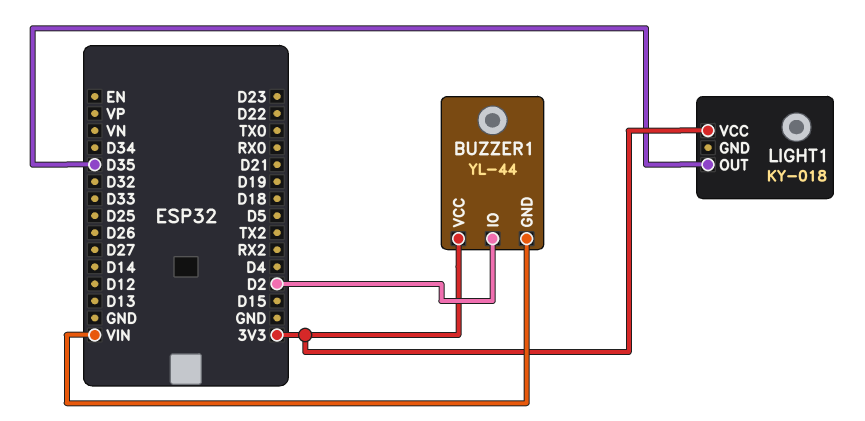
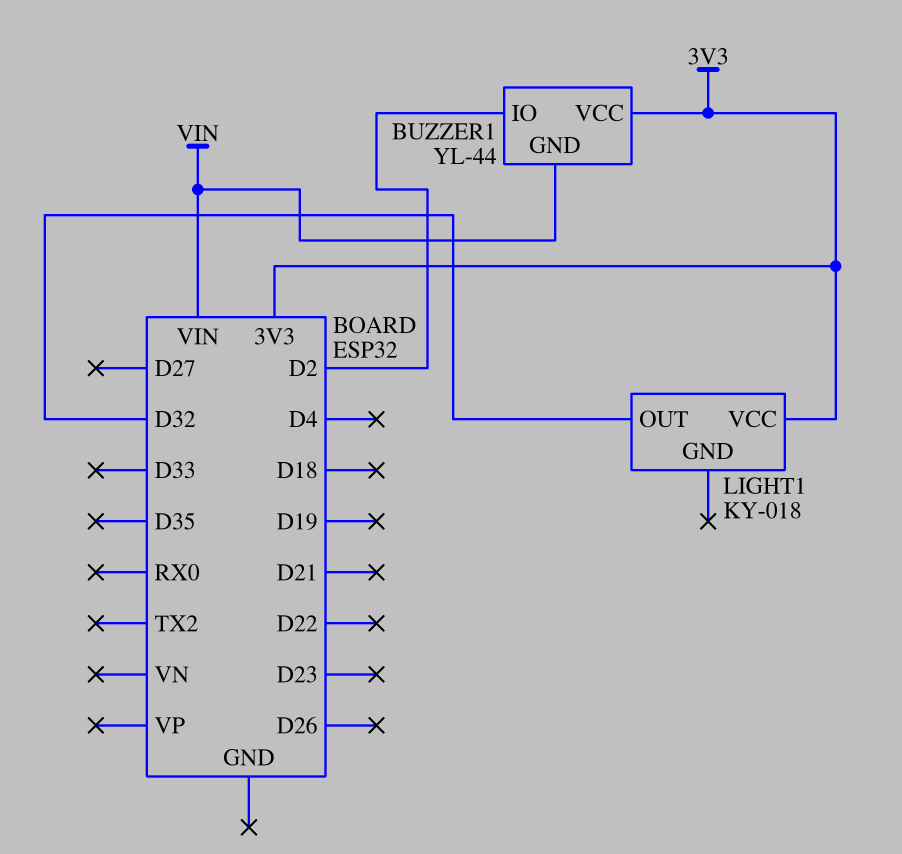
LIGHT1 pin OUT: D35 -> D32

